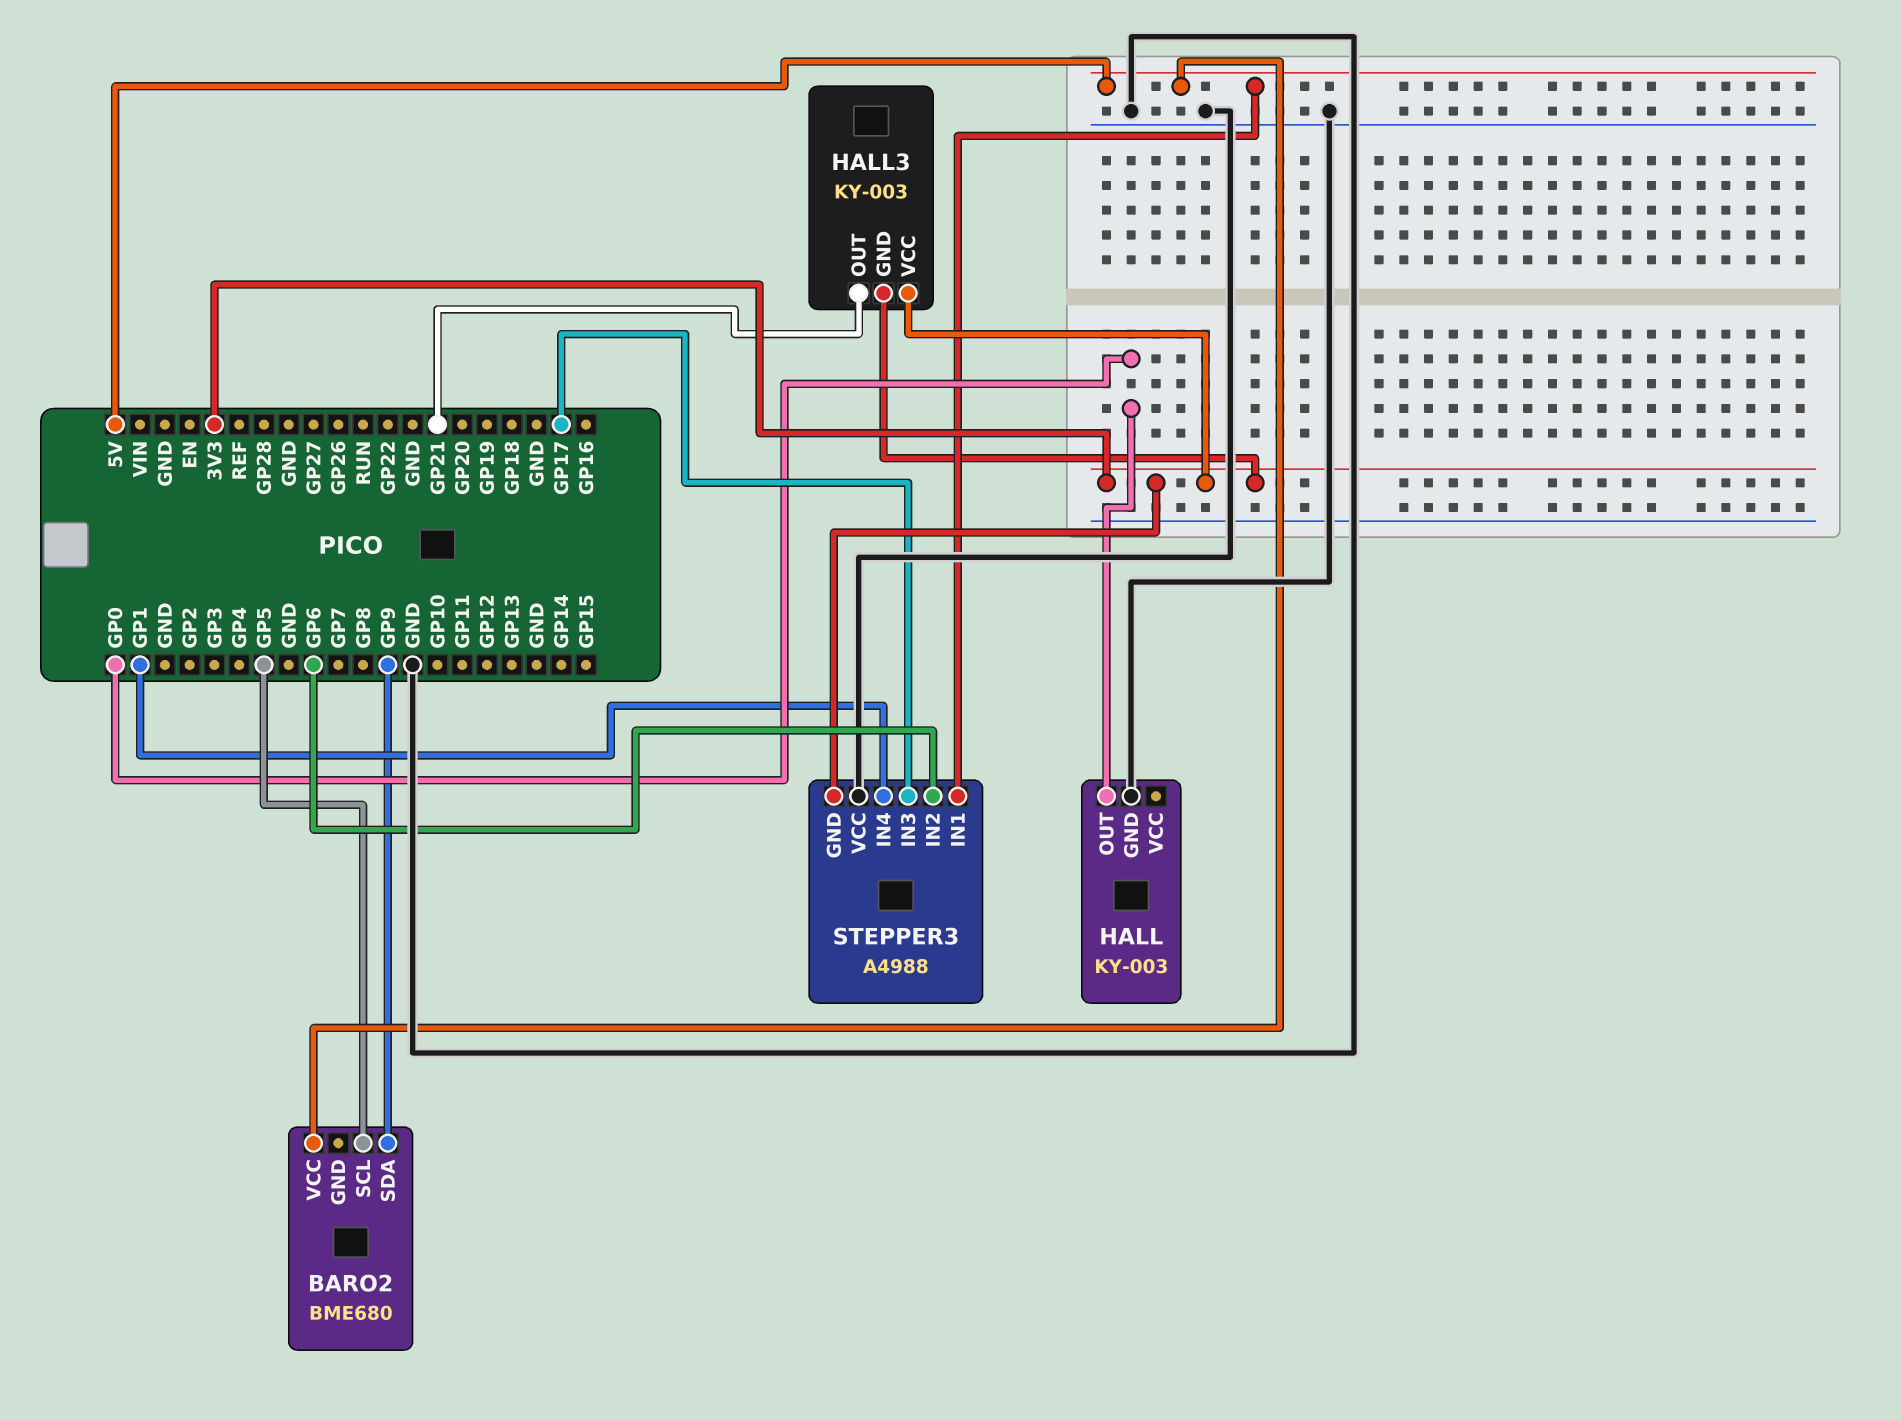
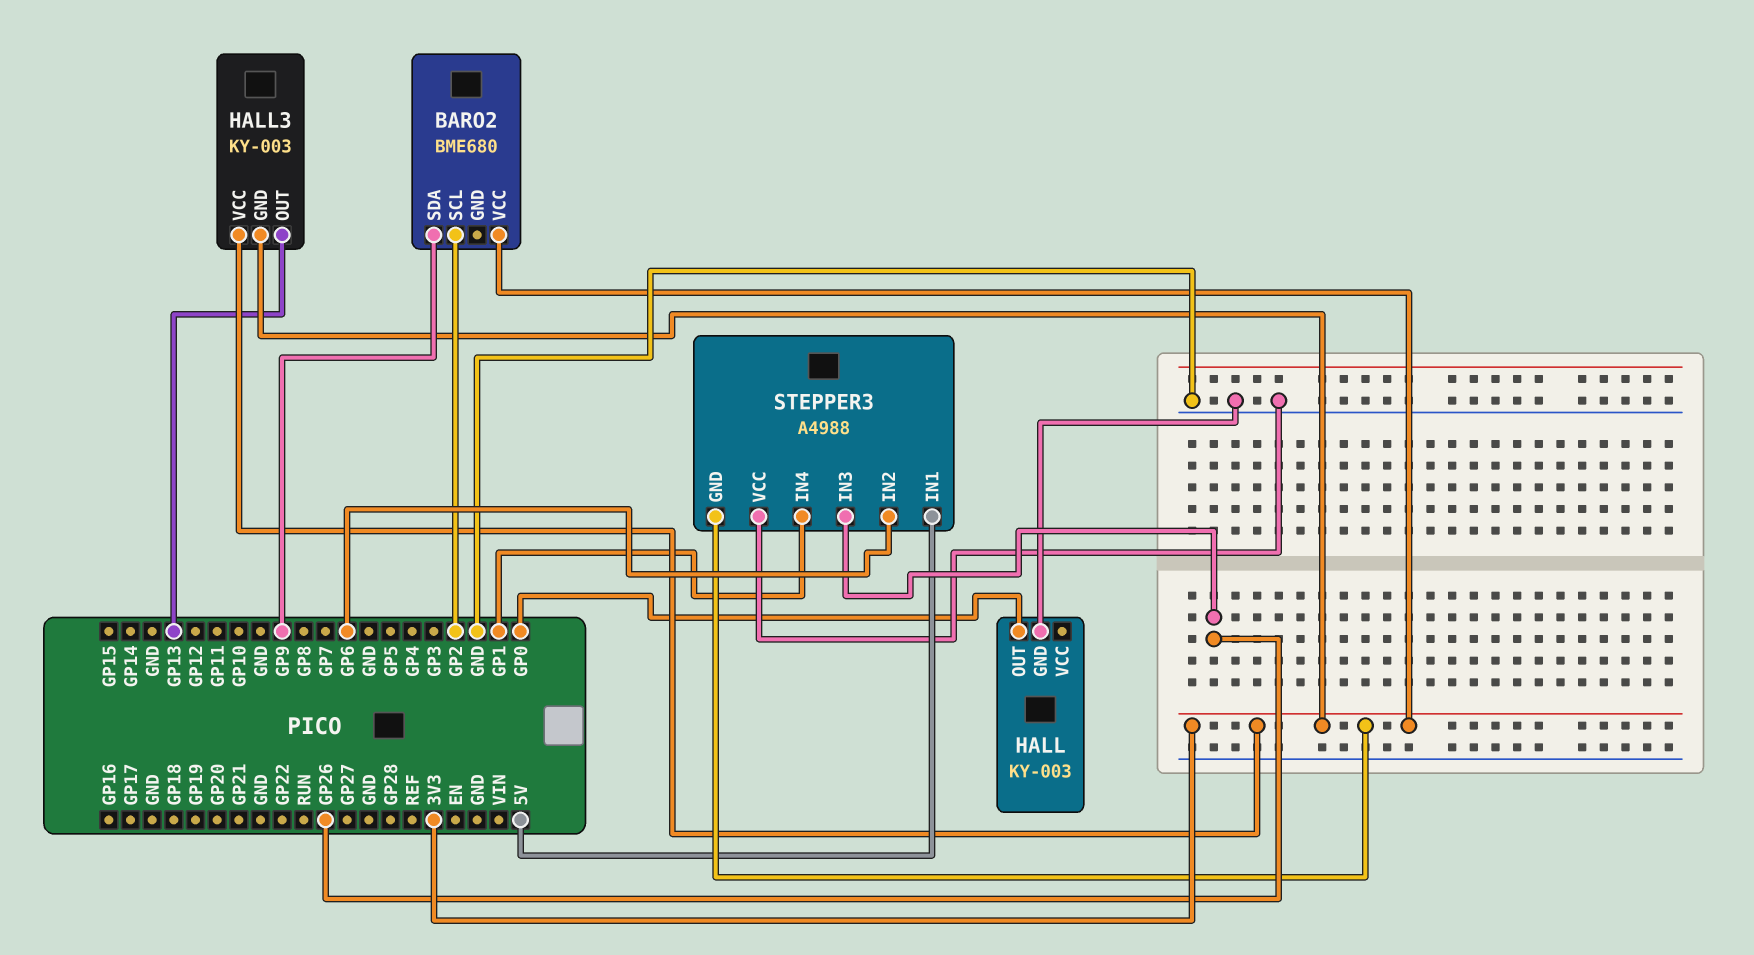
BARO2 pin SCL: GP5 -> GP2
BARO2 pin VCC: 5V -> 3V3
HALL3 pin OUT: GP21 -> GP13
STEPPER3 pin IN3: GP17 -> GP26

